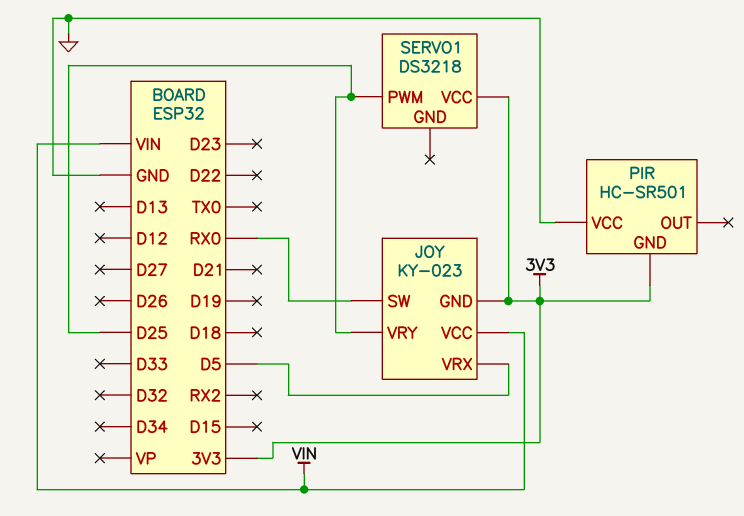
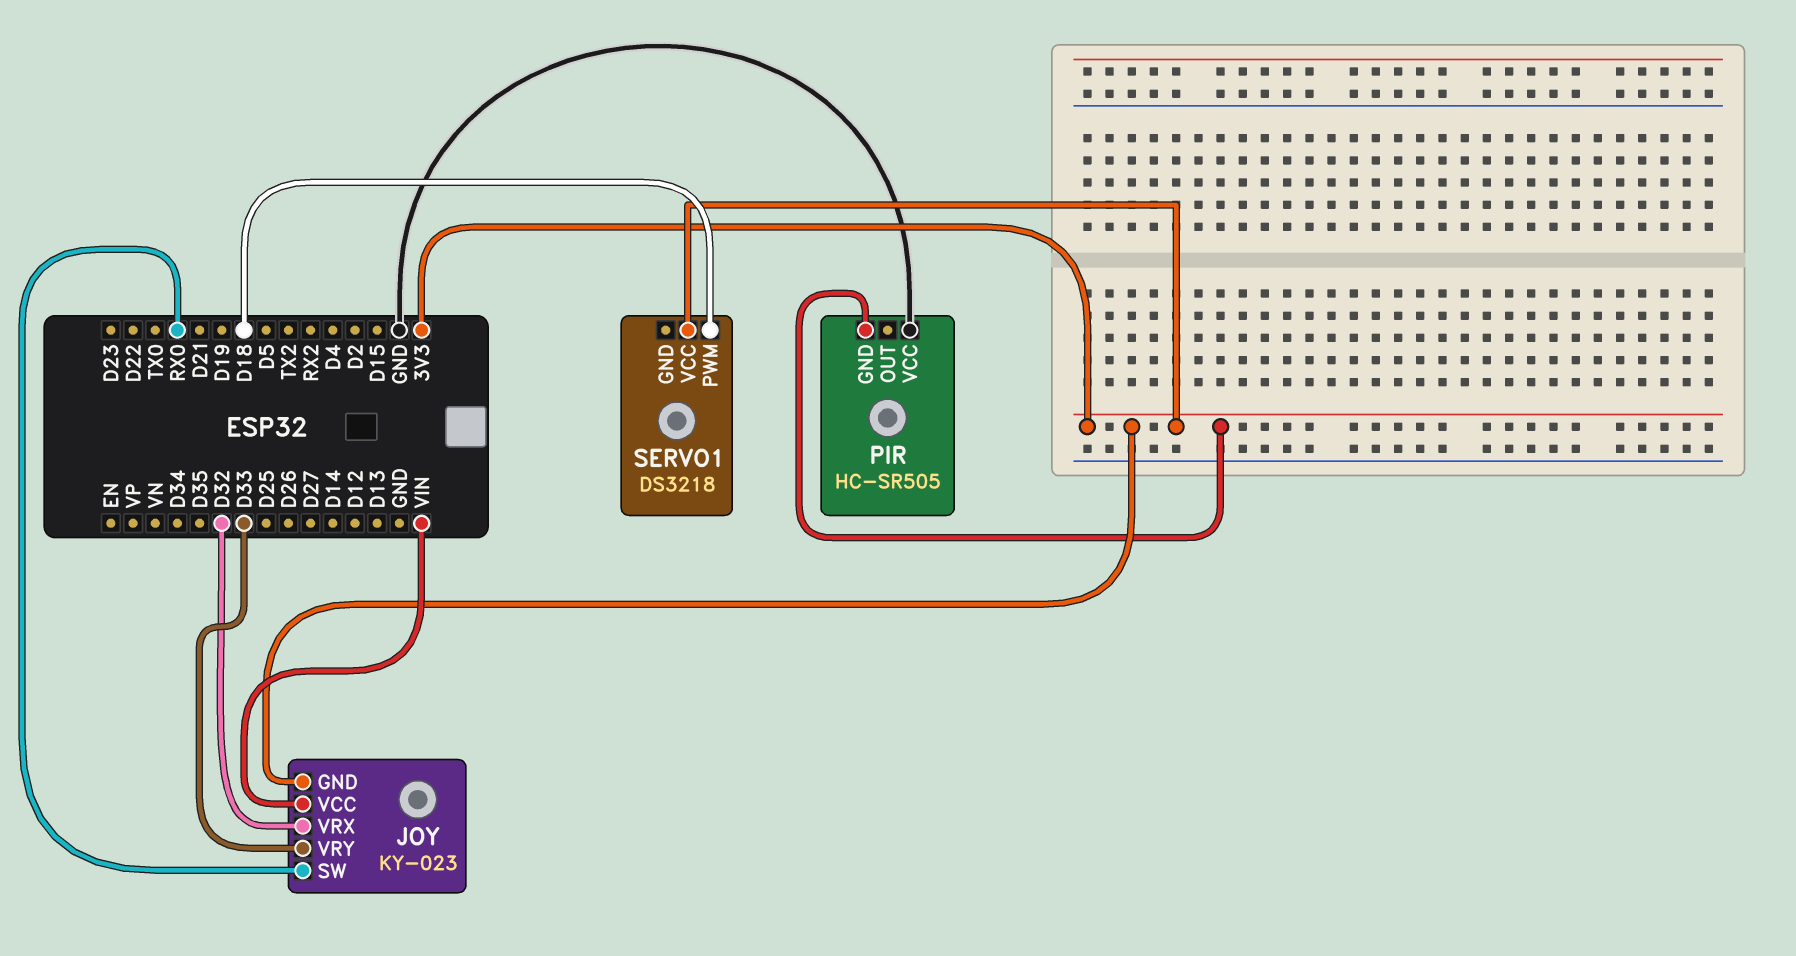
JOY pin VRX: D5 -> D32
JOY pin VRY: D25 -> D33
PIR: HC-SR501 -> HC-SR505
SERVO1 pin PWM: D25 -> D18

